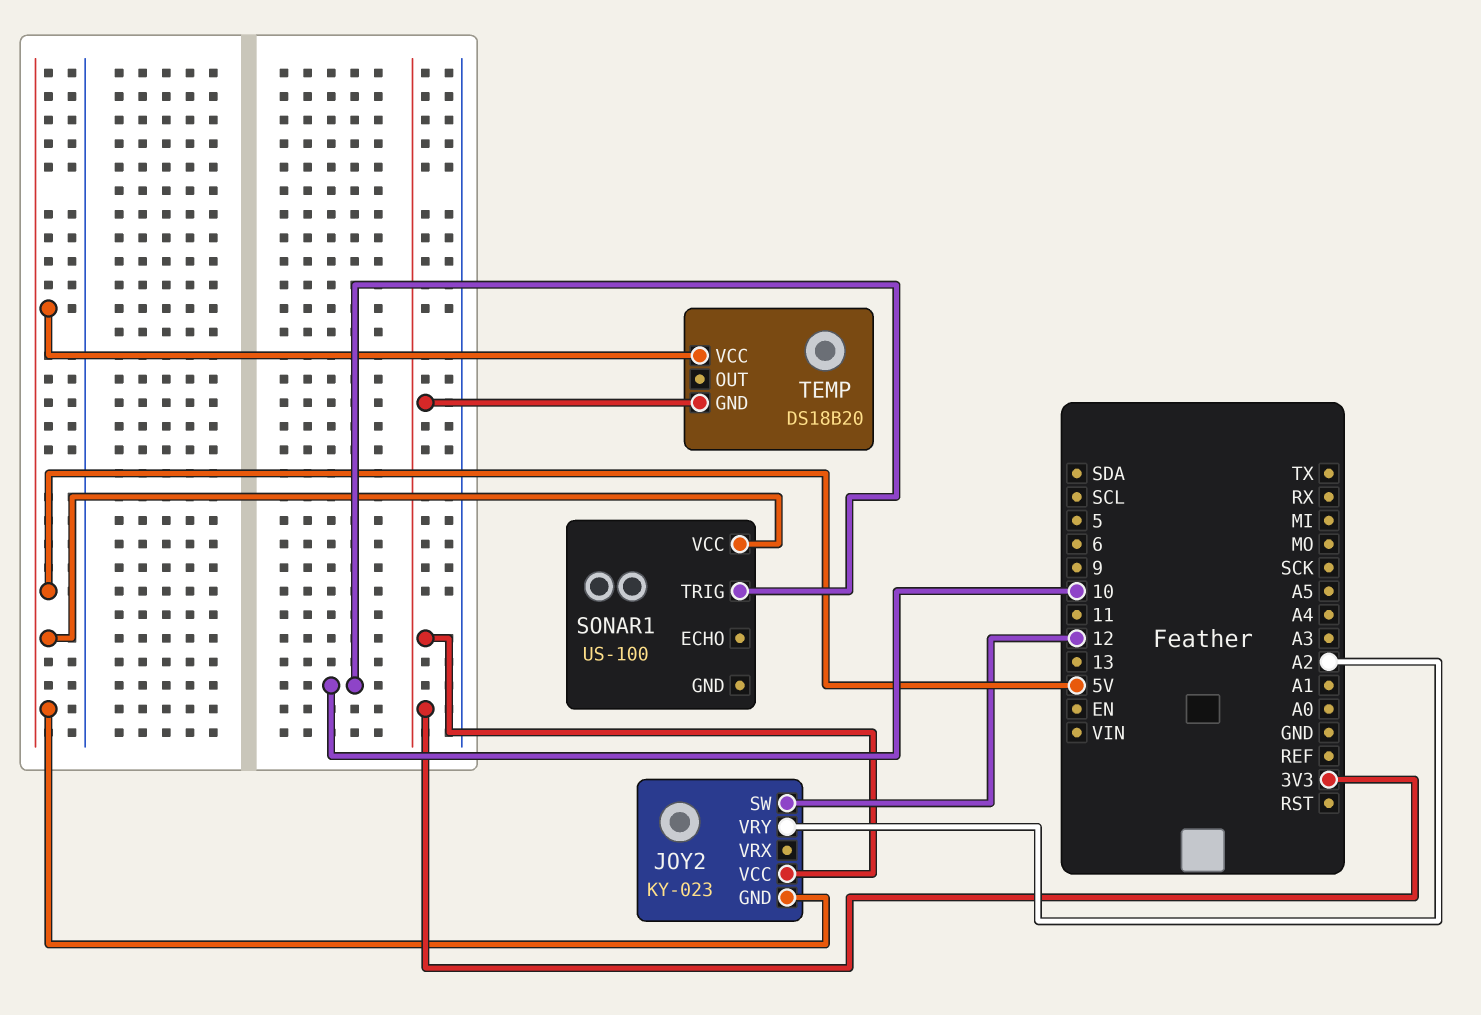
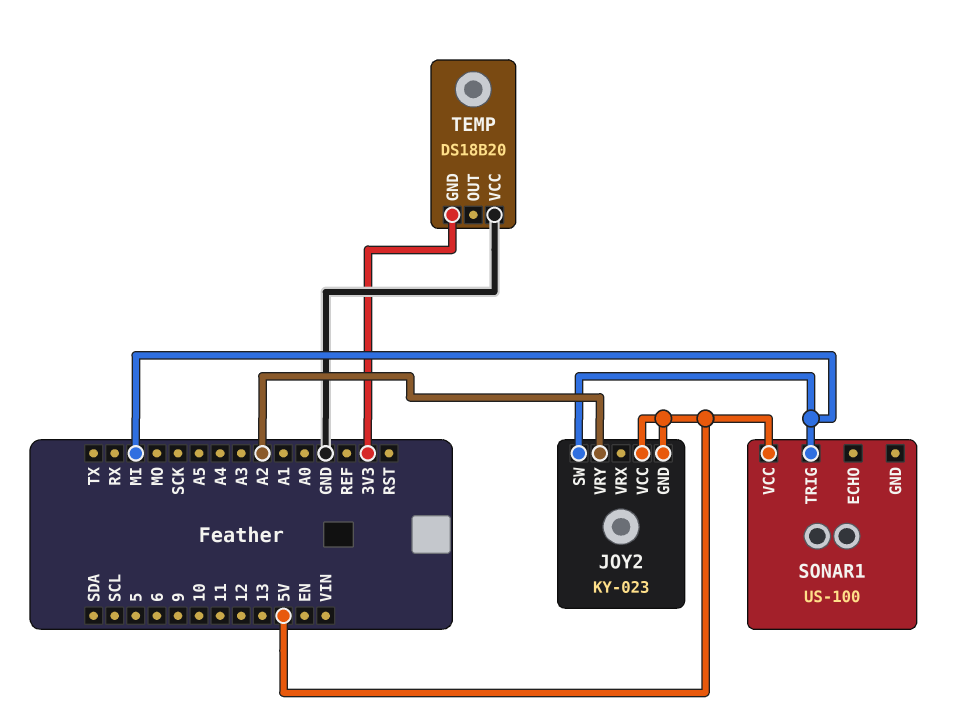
JOY2 pin SW: 12 -> MI
JOY2 pin VCC: 3V3 -> 5V
SONAR1 pin TRIG: 10 -> MI
TEMP pin VCC: 5V -> GND

